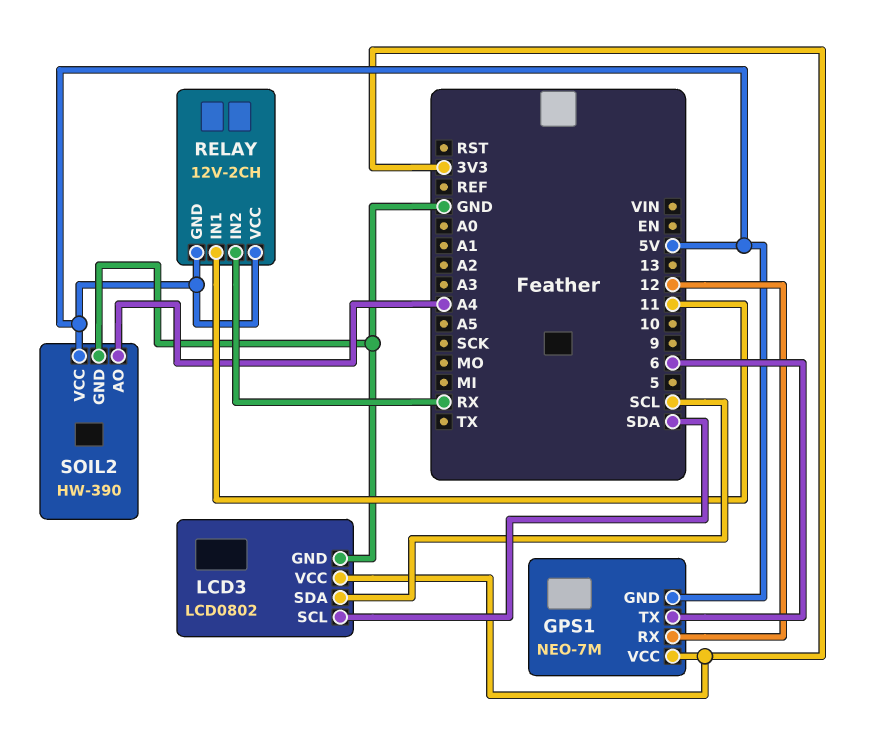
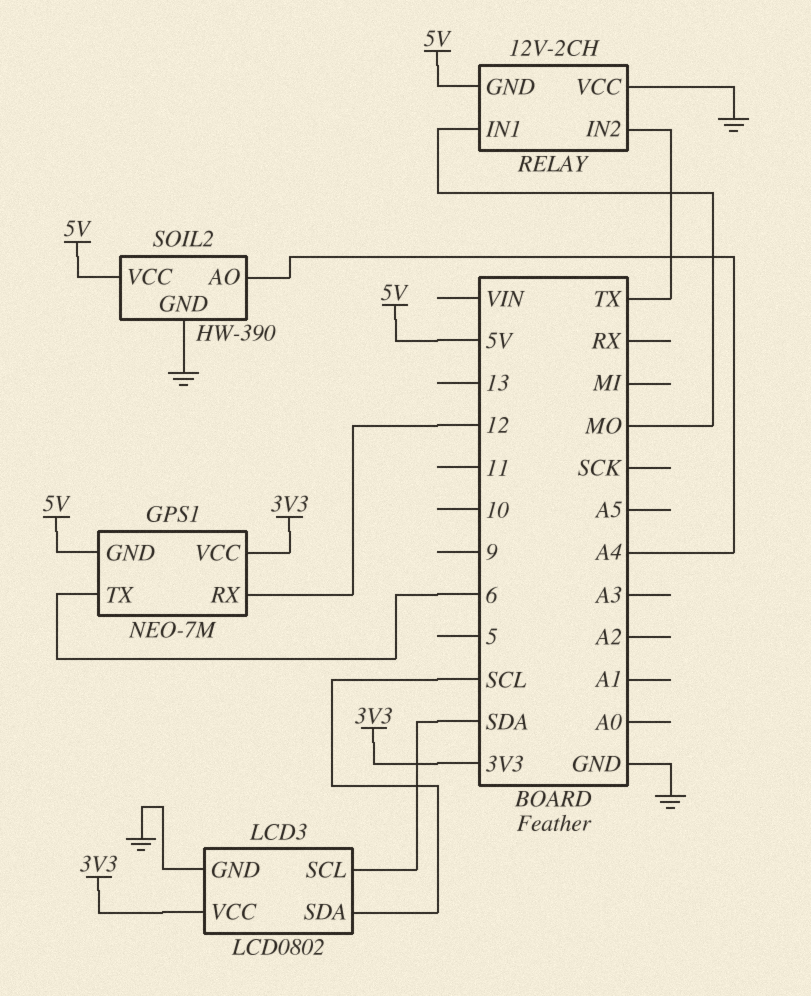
RELAY pin IN1: 11 -> MO
RELAY pin IN2: RX -> TX
RELAY pin VCC: 5V -> GND

